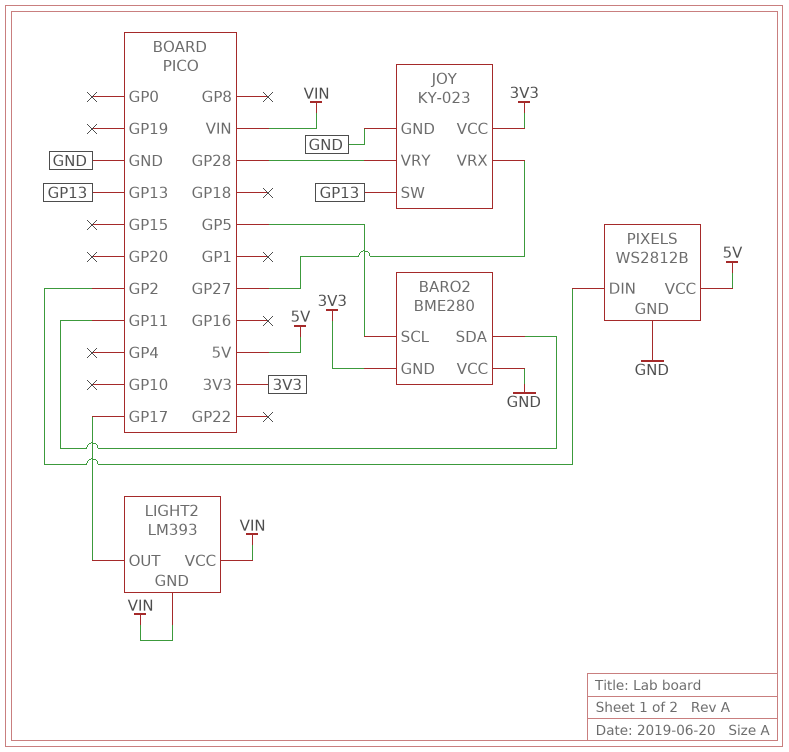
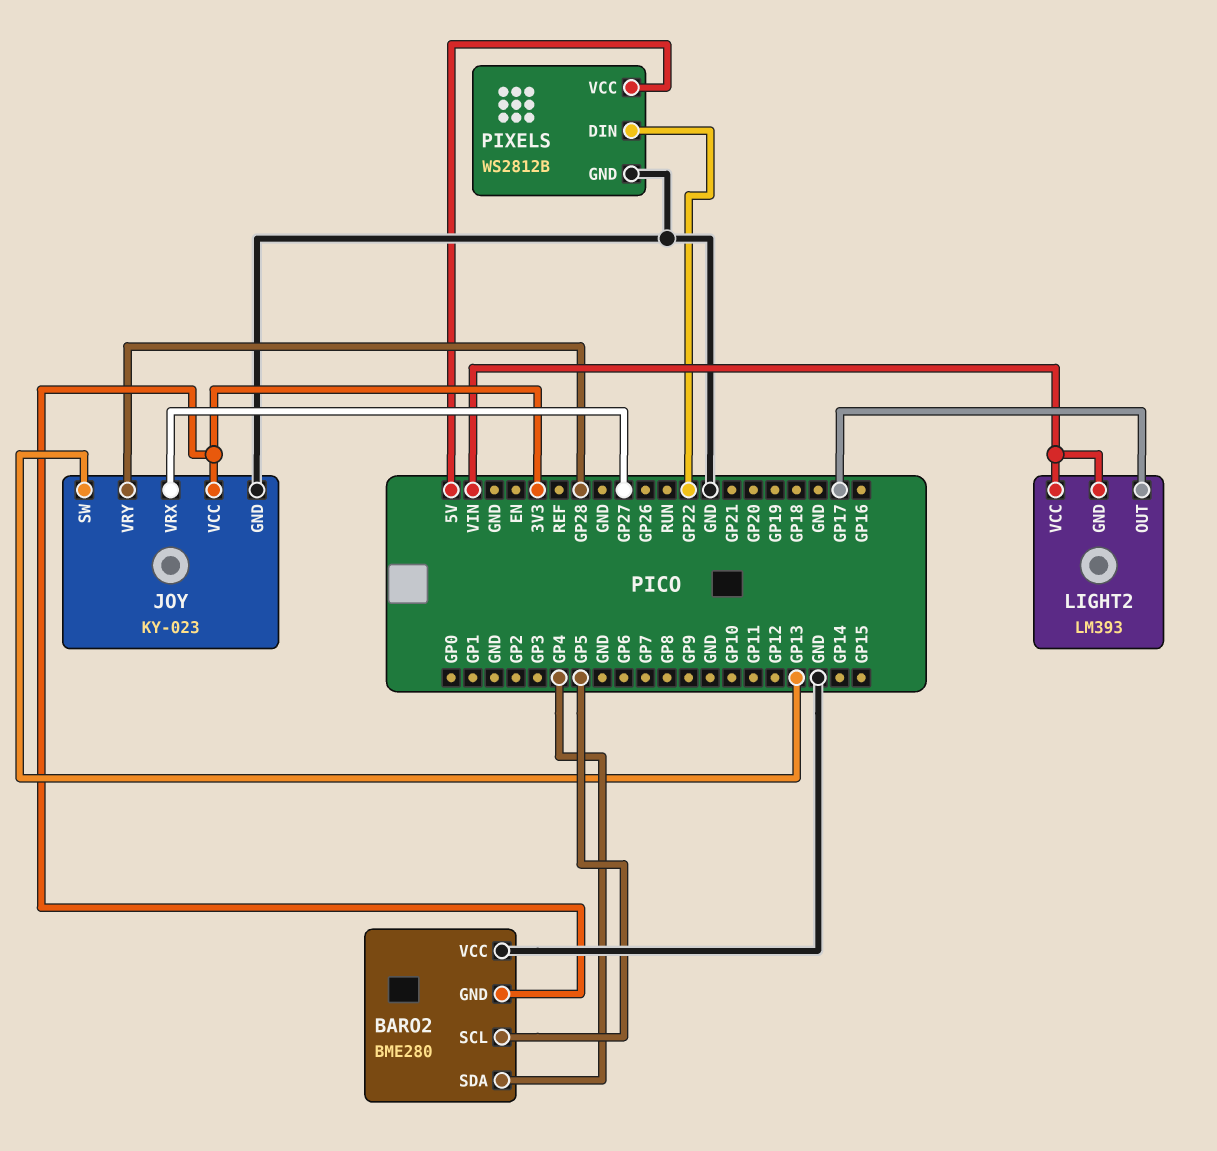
BARO2 pin SDA: GP11 -> GP4
PIXELS pin DIN: GP2 -> GP22

